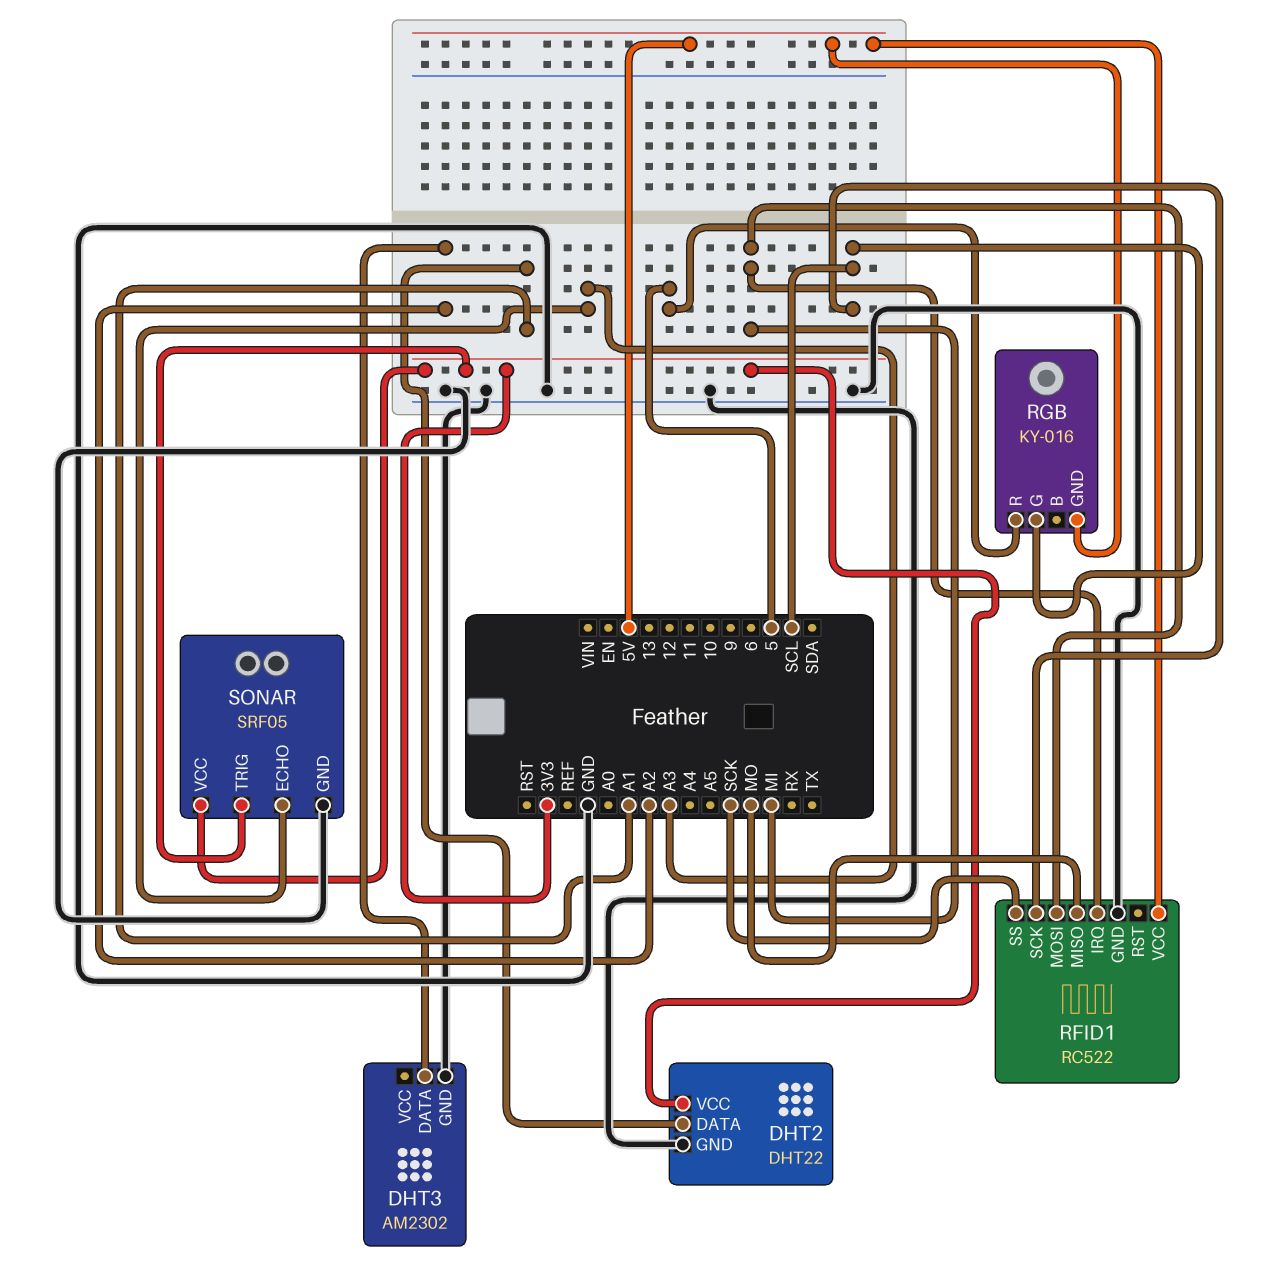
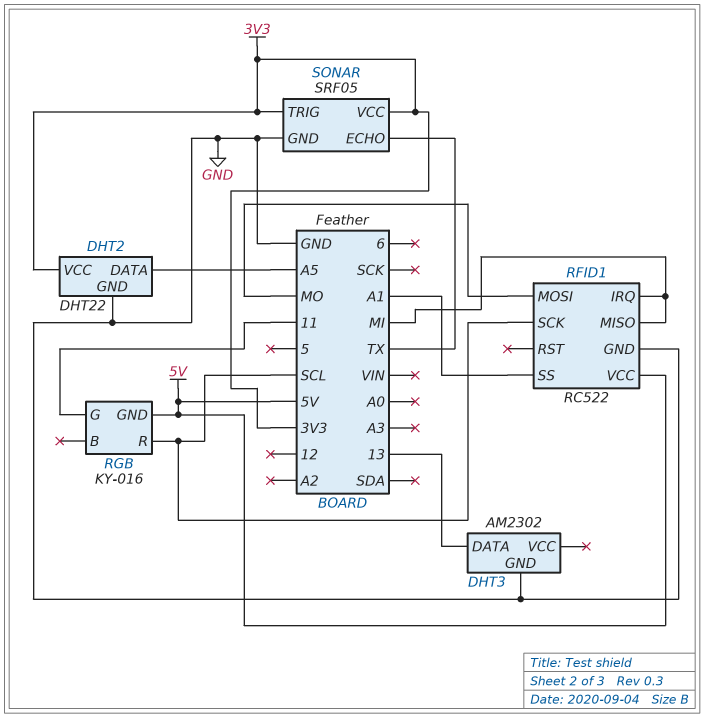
DHT2 pin DATA: A1 -> A5
DHT3 pin DATA: A2 -> 13
RFID1 pin MISO: MO -> MI
RFID1 pin MOSI: MI -> MO
RFID1 pin SS: SCK -> A1
RGB pin G: SCL -> 11
RGB pin R: 5 -> SCL
SONAR pin ECHO: A3 -> TX

